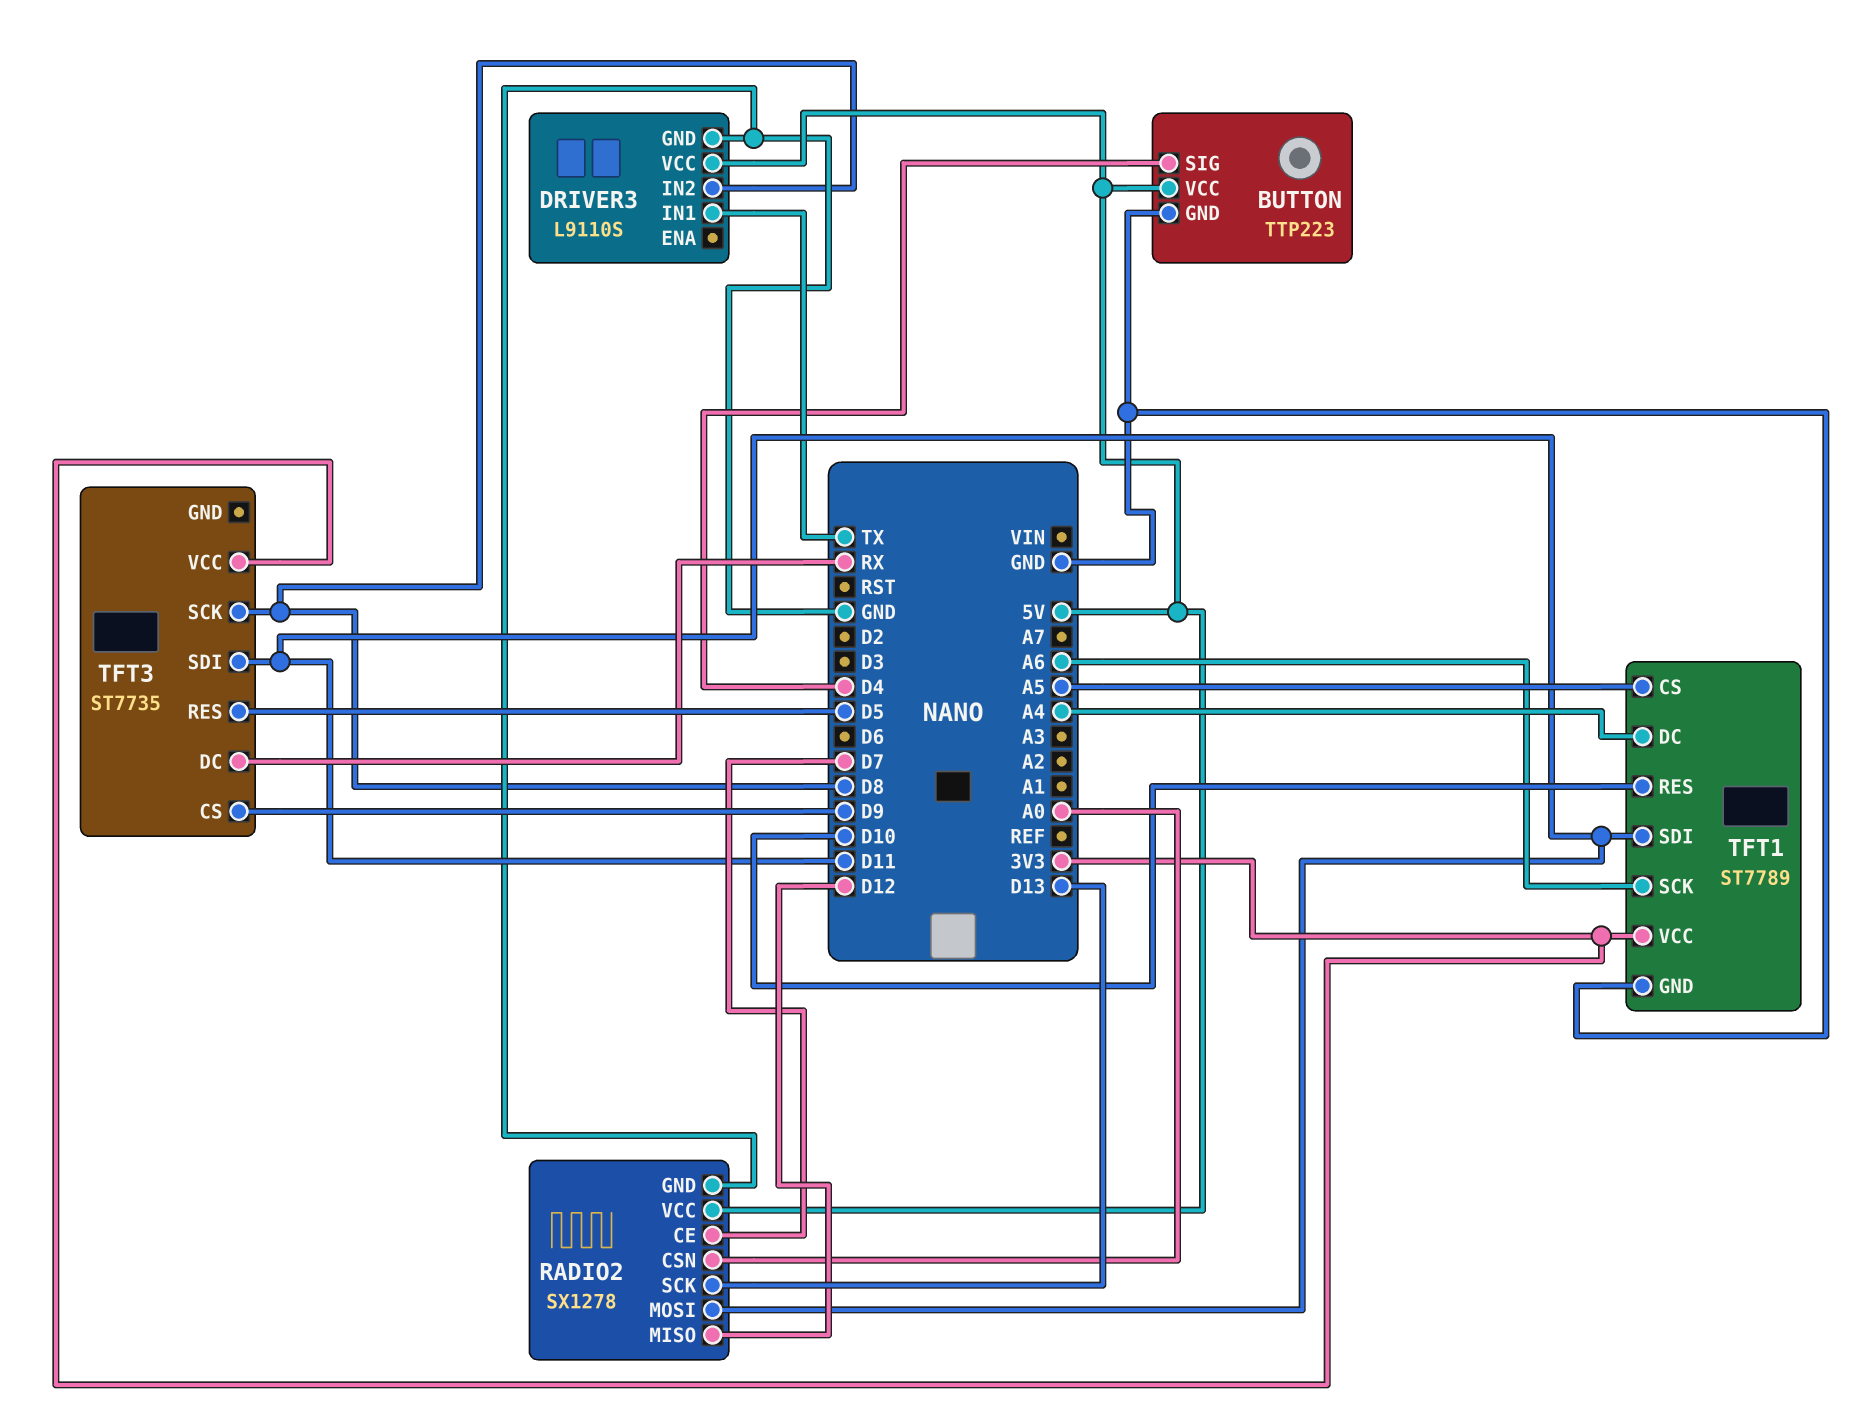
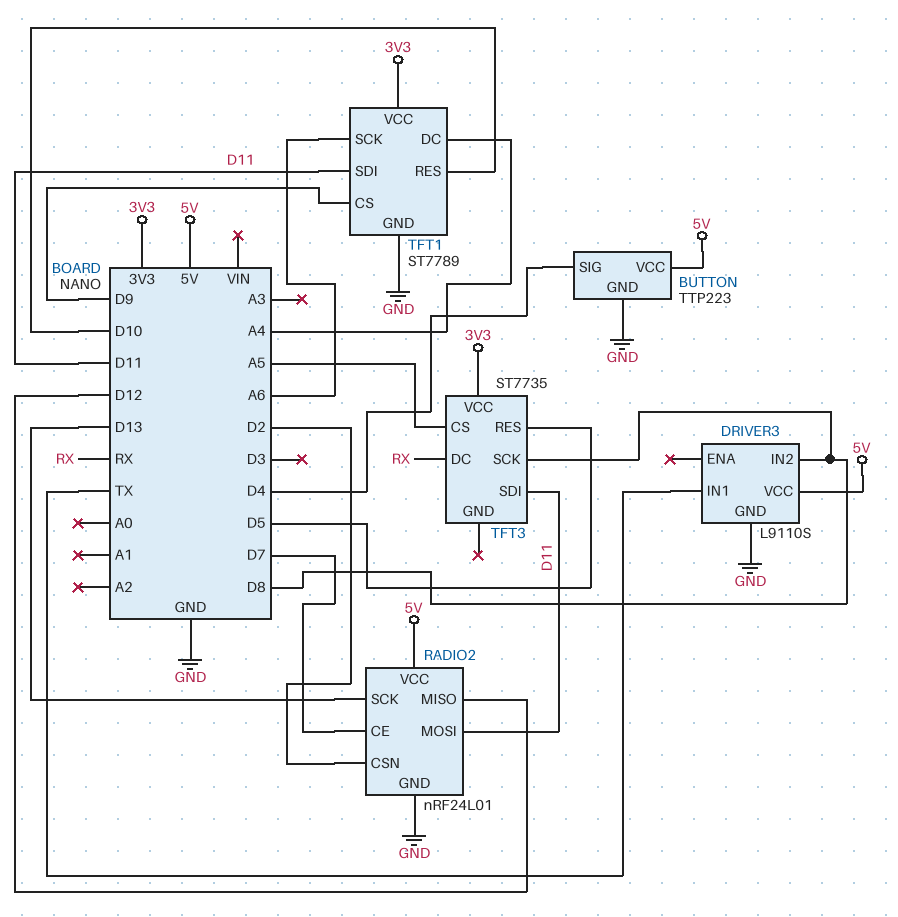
RADIO2: SX1278 -> nRF24L01
RADIO2 pin CSN: A0 -> D2
TFT1 pin CS: A5 -> D9
TFT3 pin CS: D9 -> A5

